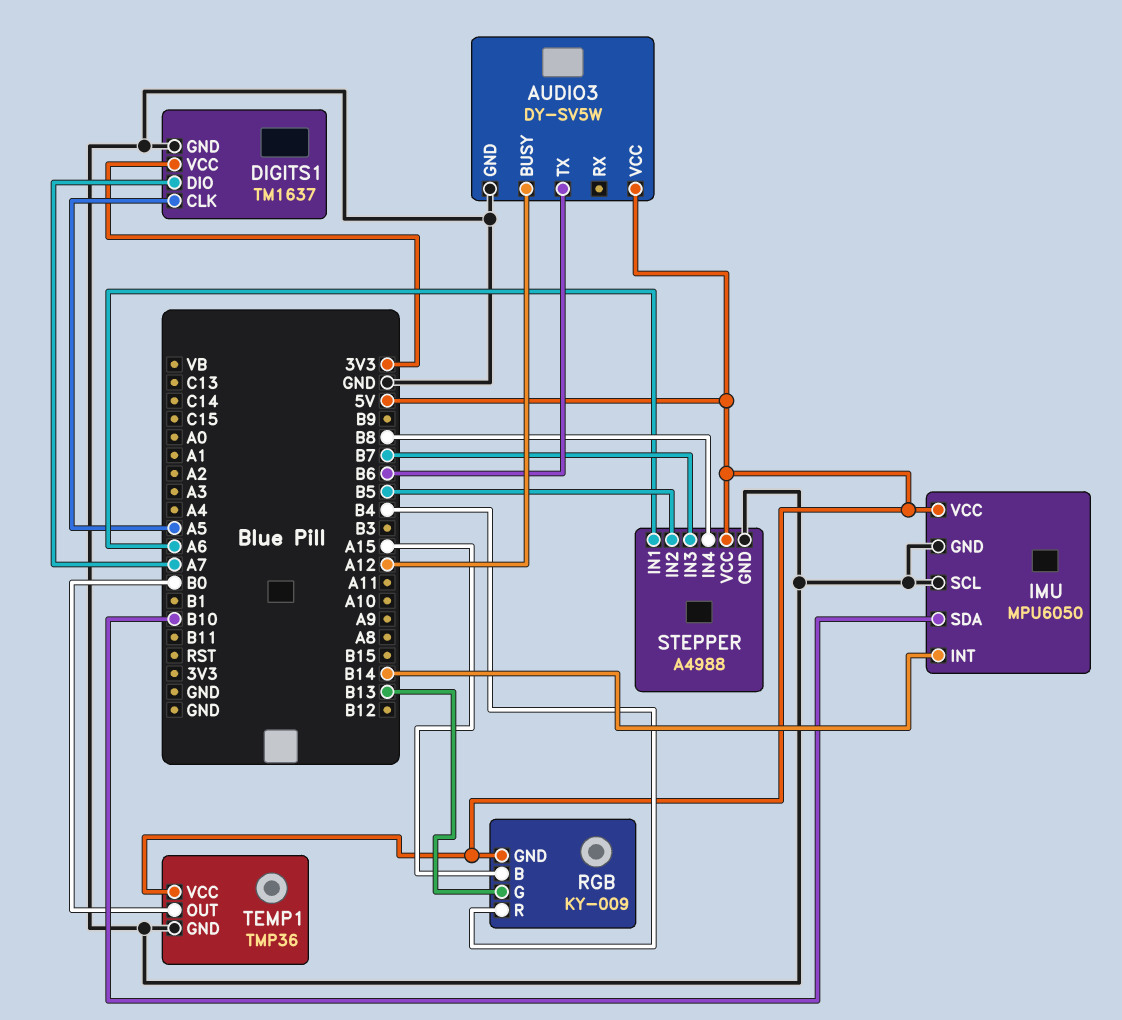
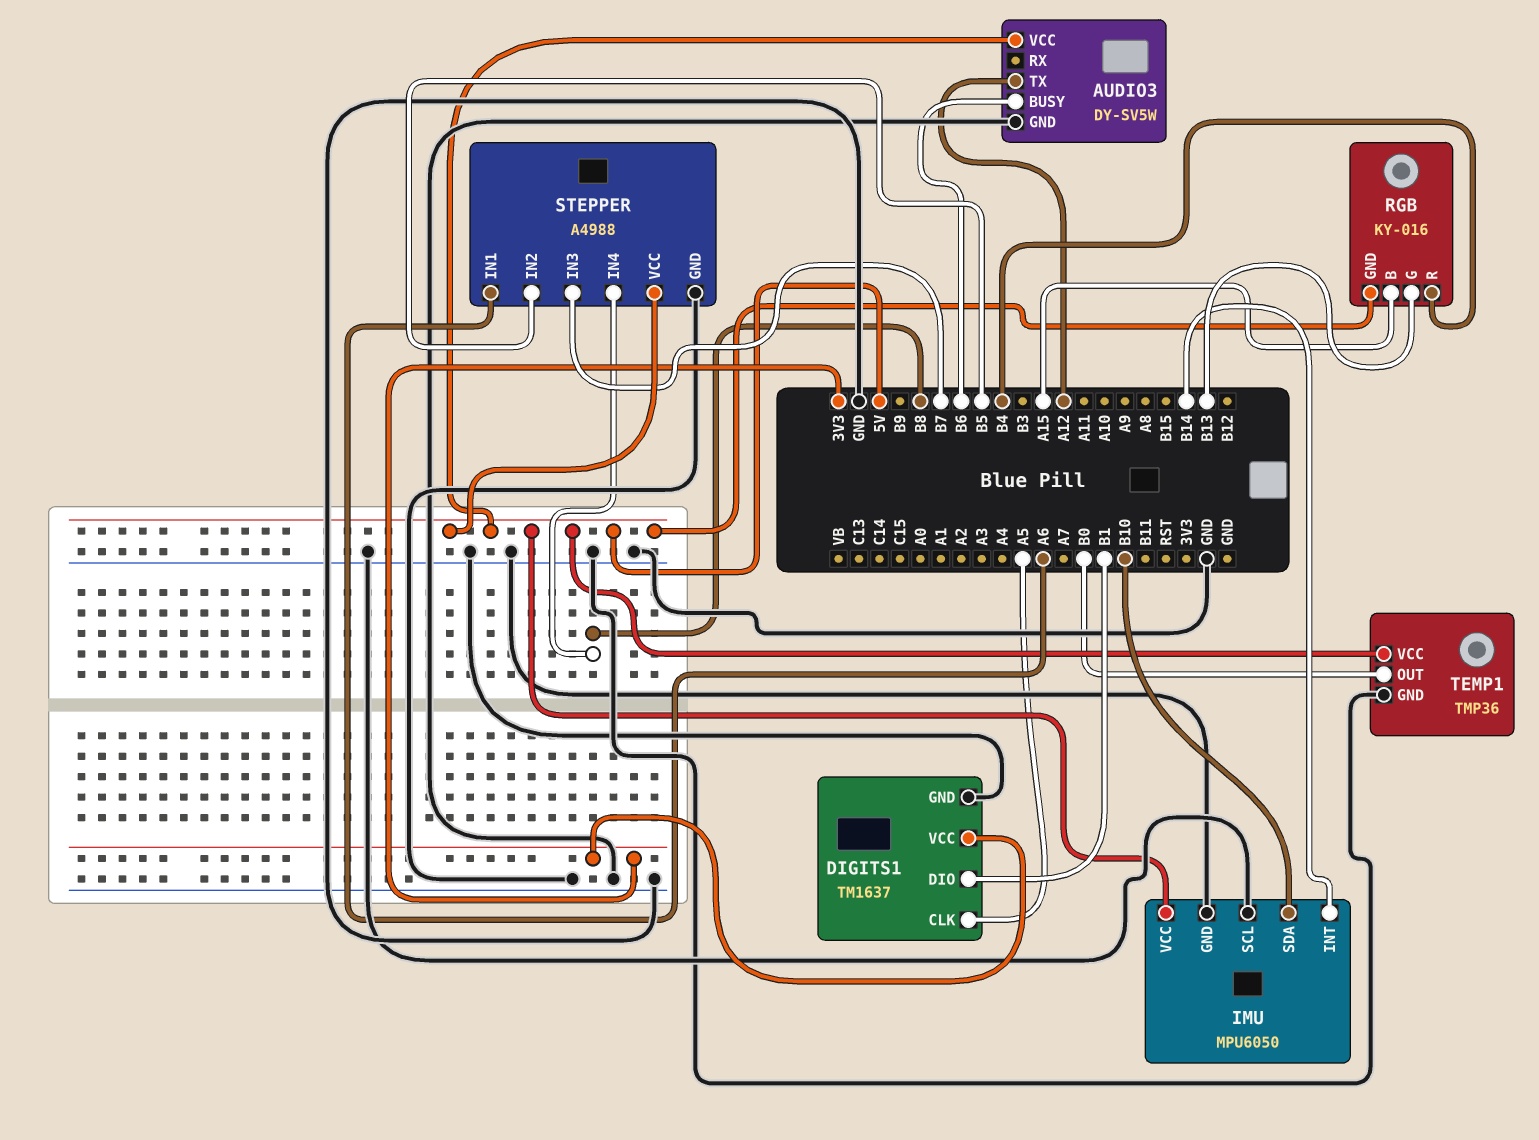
AUDIO3 pin BUSY: A12 -> B6
AUDIO3 pin TX: B6 -> A12
DIGITS1 pin DIO: A7 -> B1
RGB: KY-009 -> KY-016

